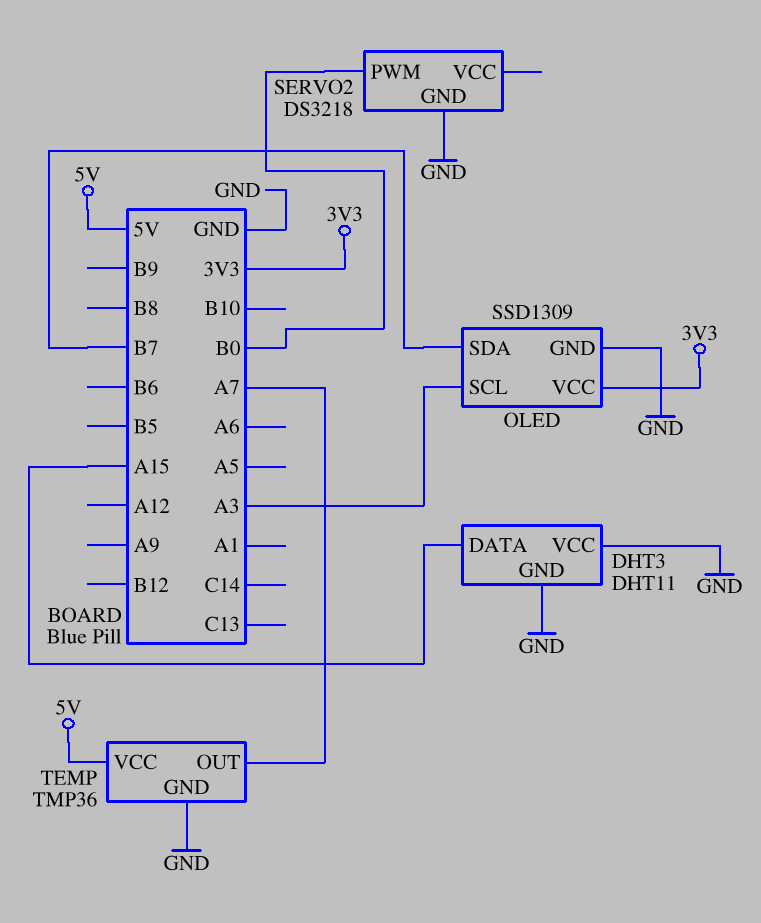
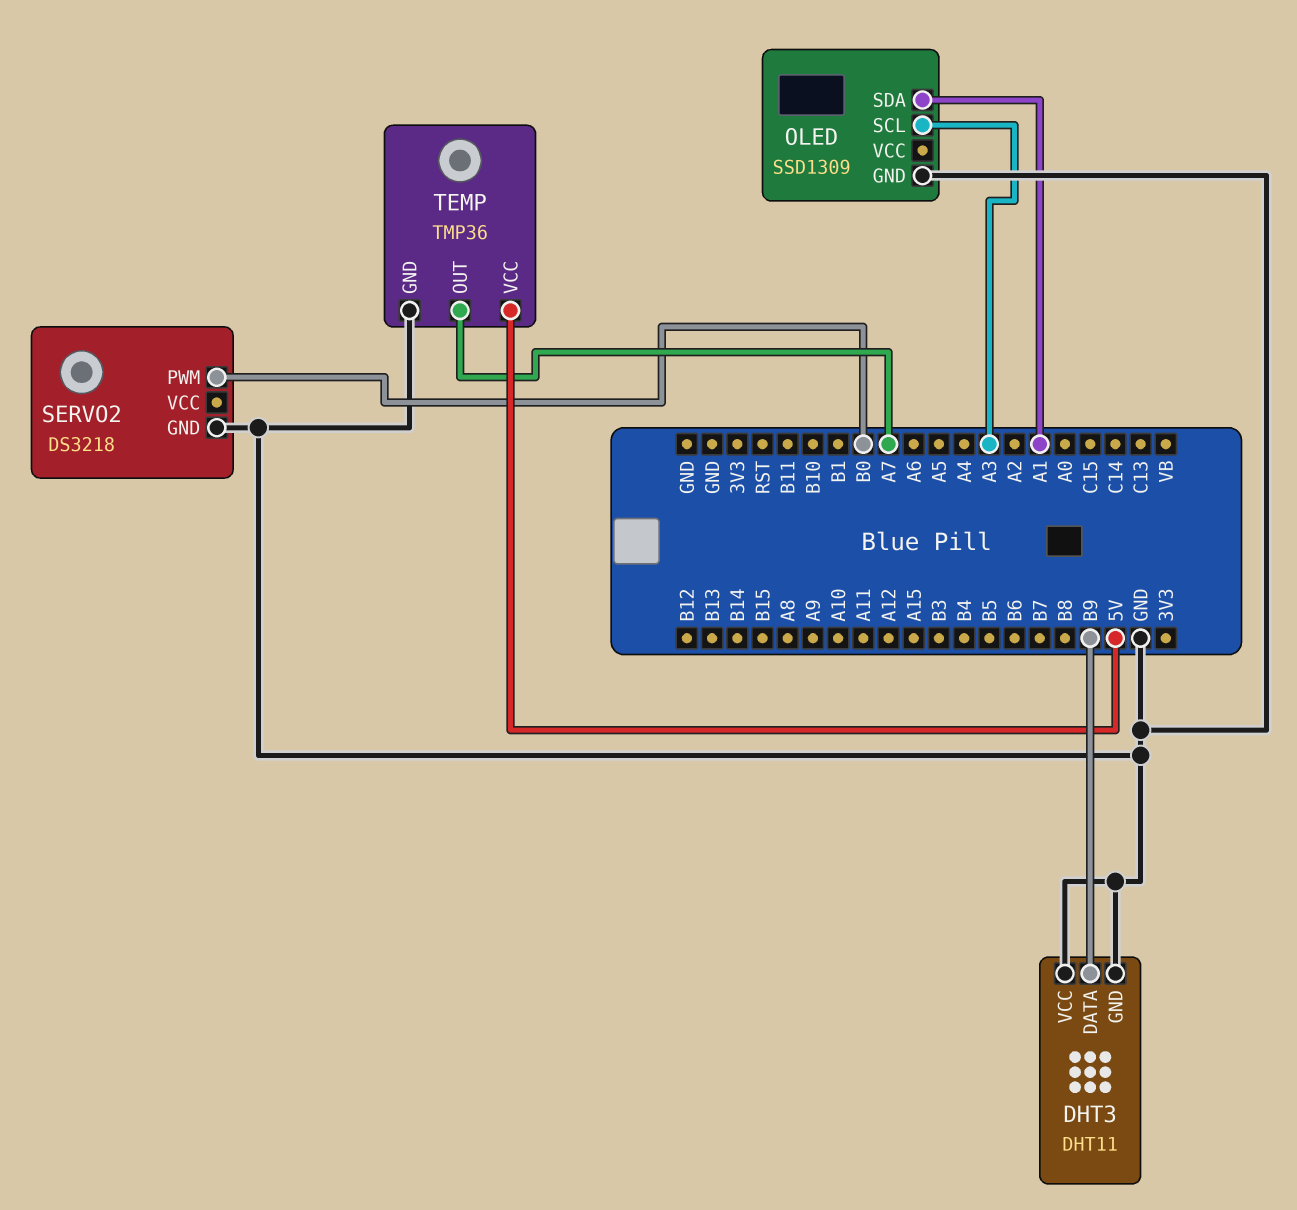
DHT3 pin DATA: A15 -> B9
OLED pin SDA: B7 -> A1
OLED pin VCC: 3V3 -> none

